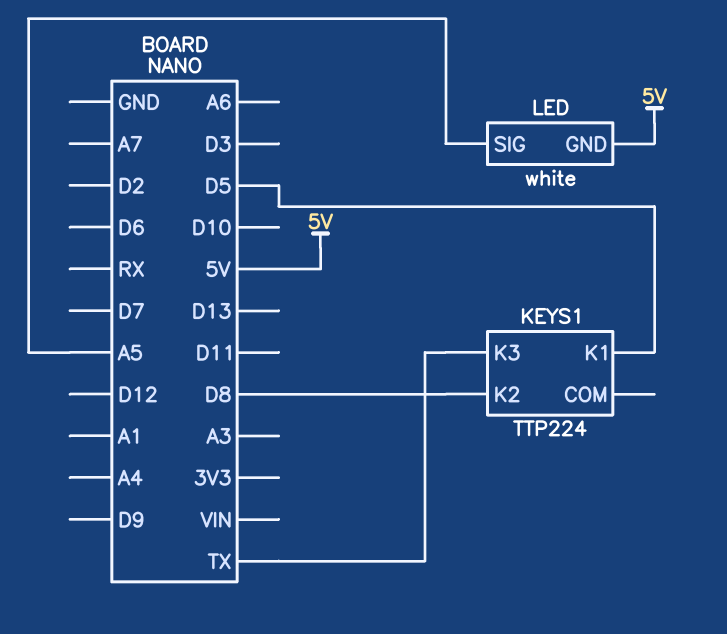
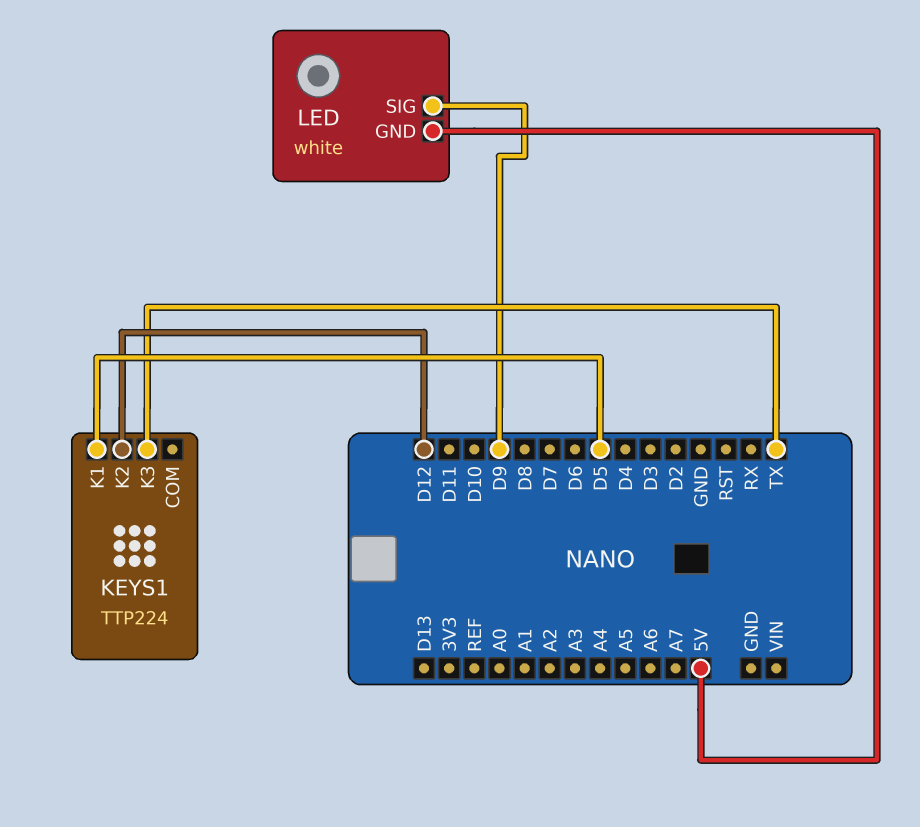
KEYS1 pin K2: D8 -> D12
LED pin SIG: A5 -> D9

